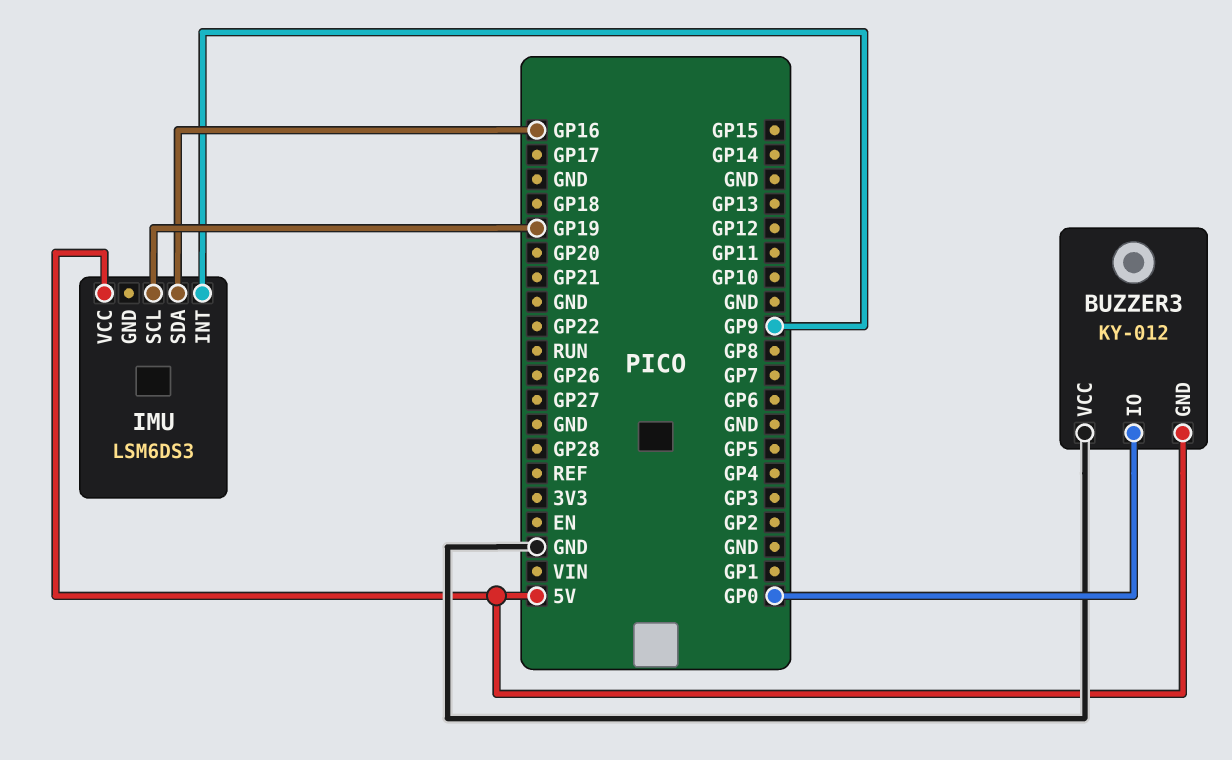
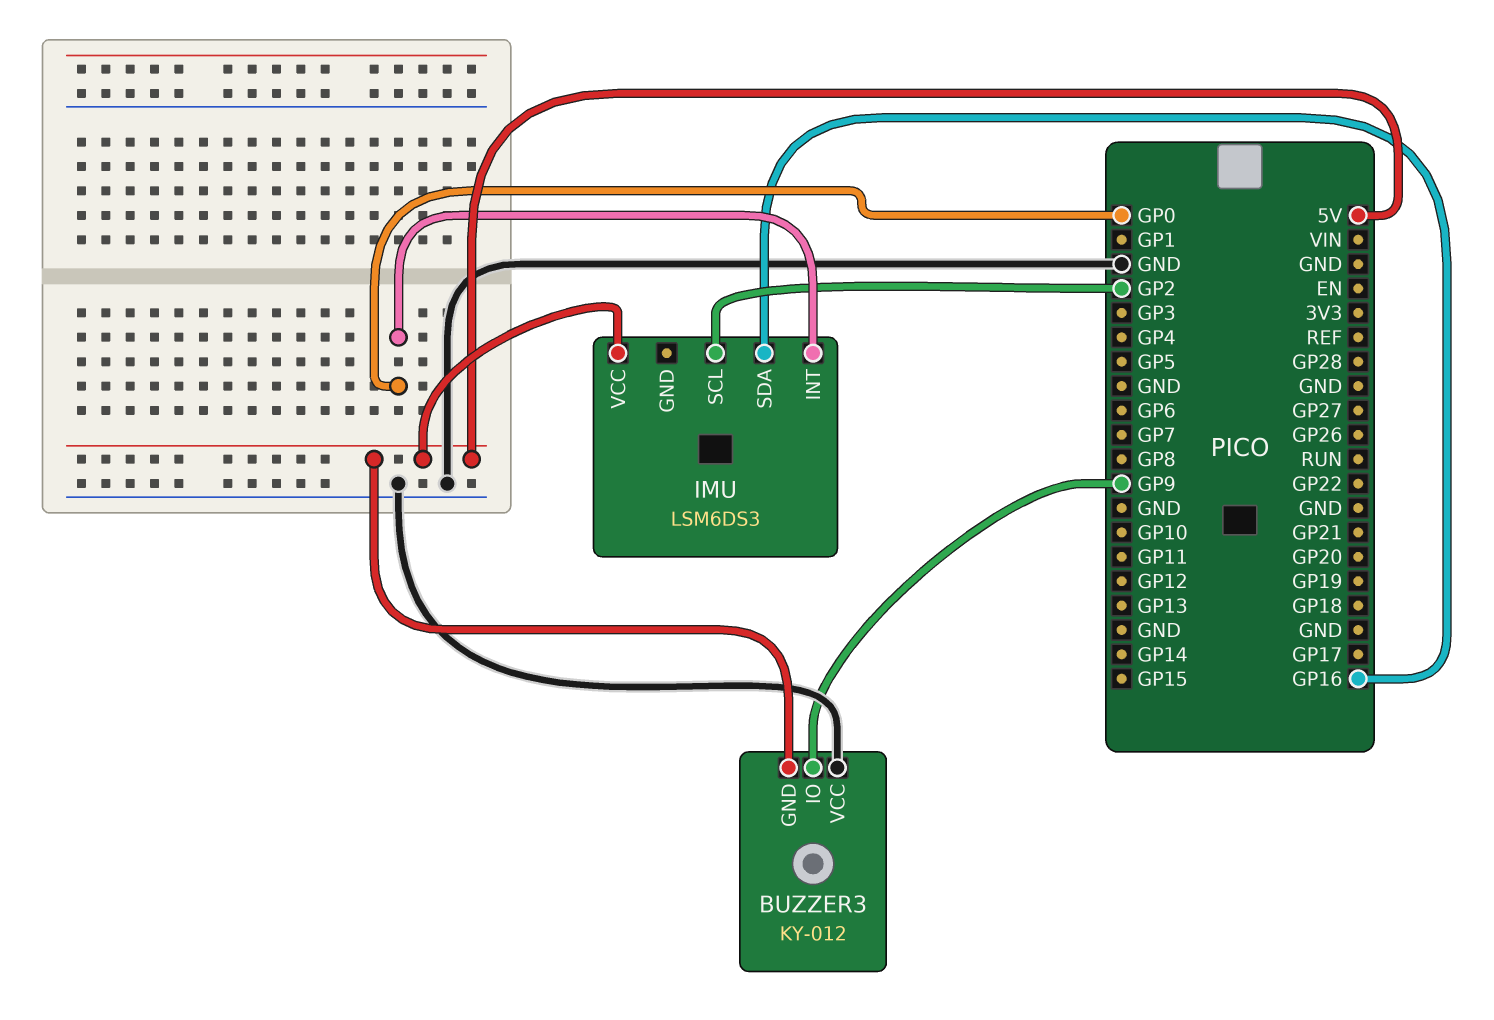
BUZZER3 pin IO: GP0 -> GP9
IMU pin INT: GP9 -> GP0
IMU pin SCL: GP19 -> GP2

